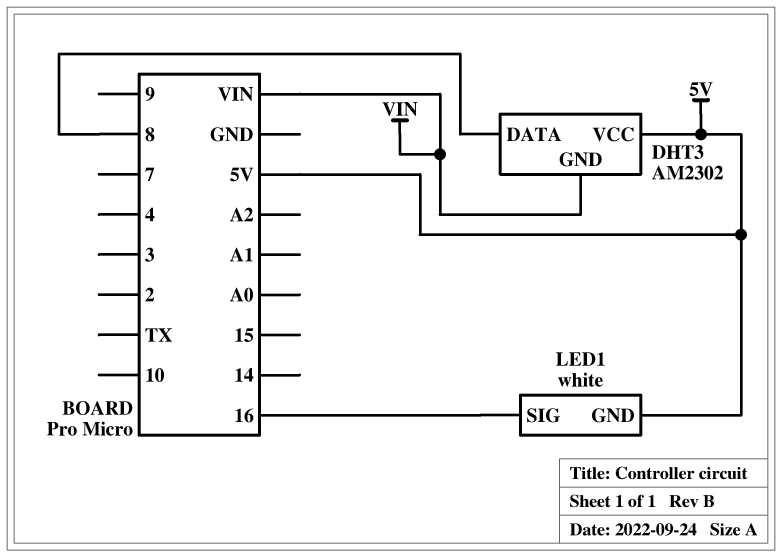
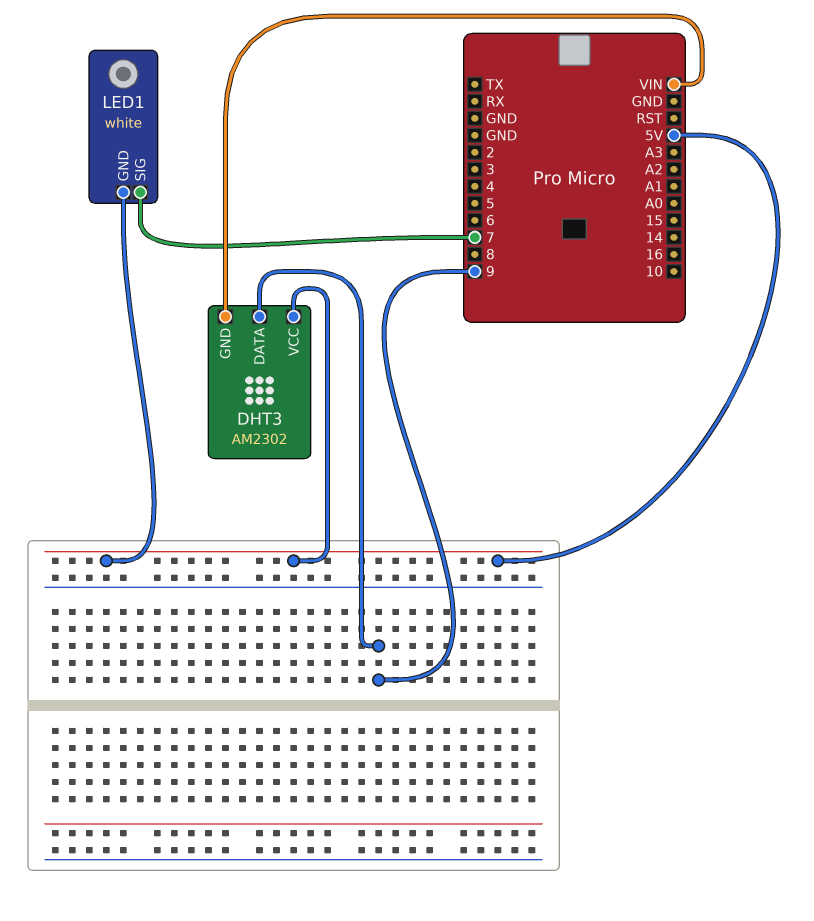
DHT3 pin DATA: 8 -> 9
LED1 pin SIG: 16 -> 7

